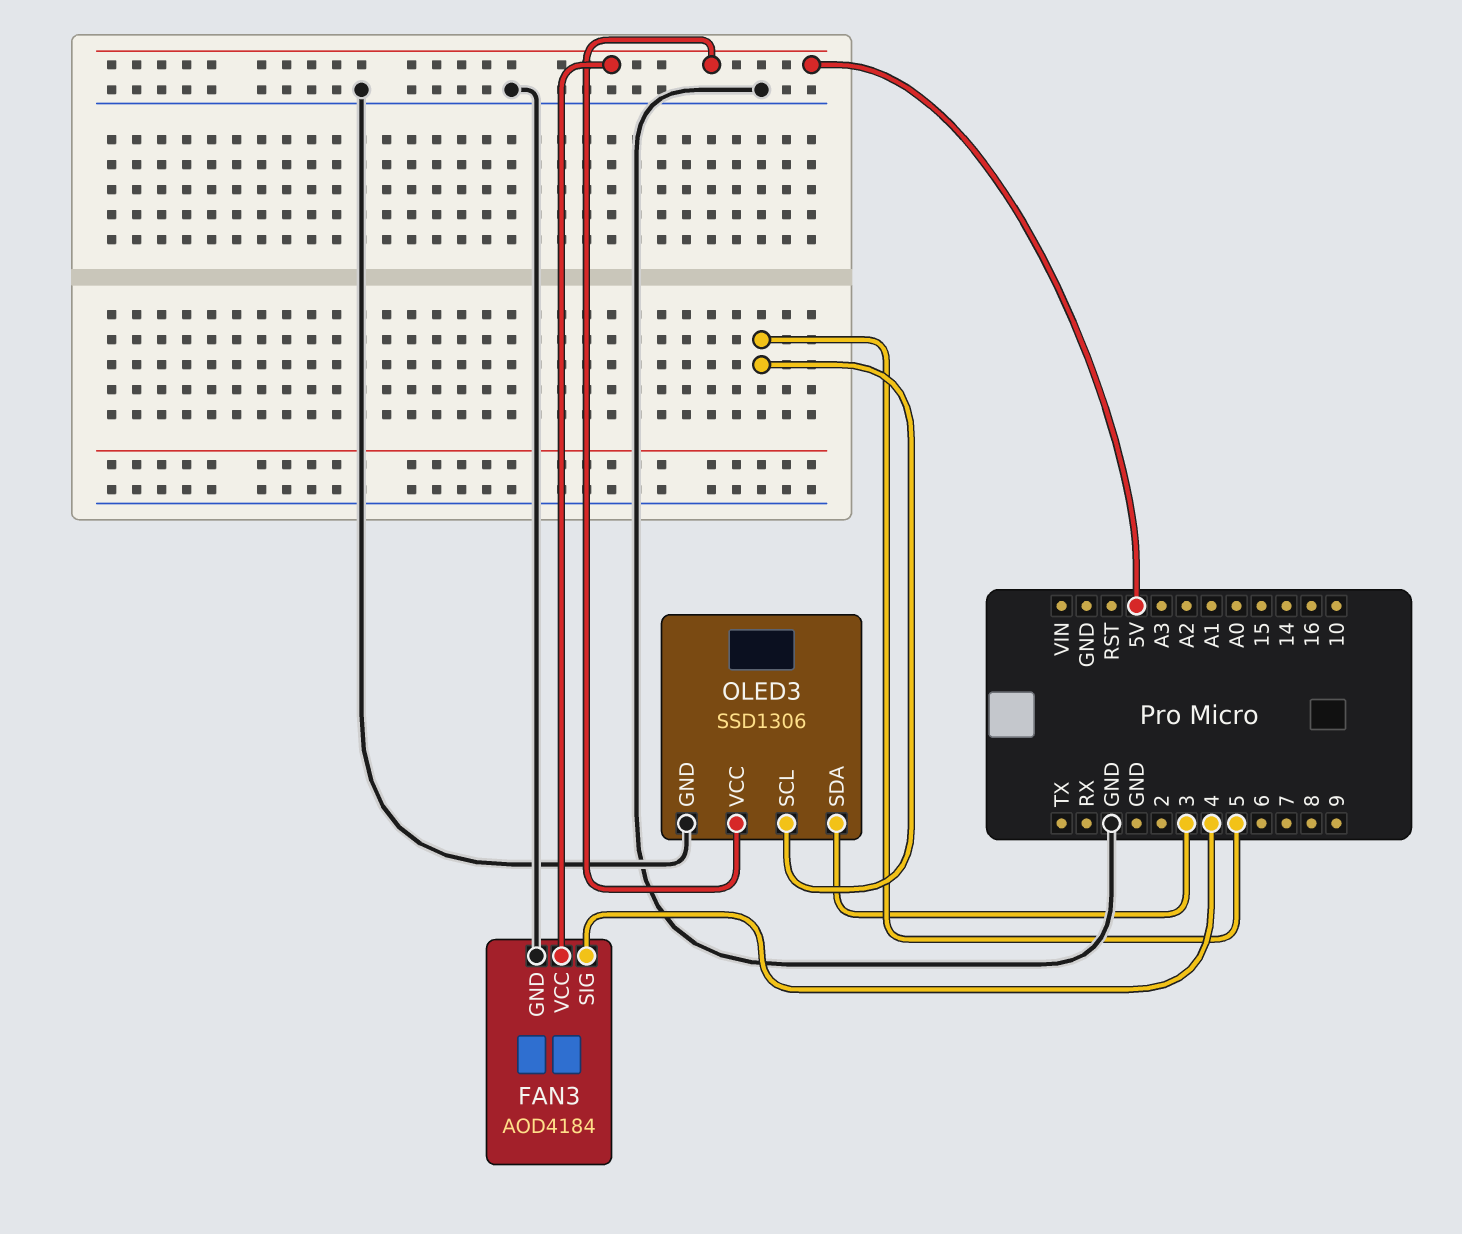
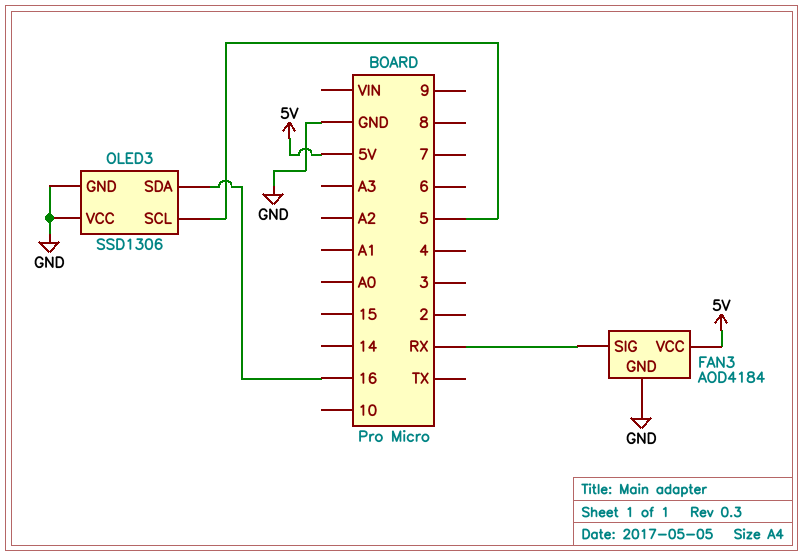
FAN3 pin SIG: 4 -> RX
OLED3 pin SDA: 3 -> 16
OLED3 pin VCC: 5V -> GND

